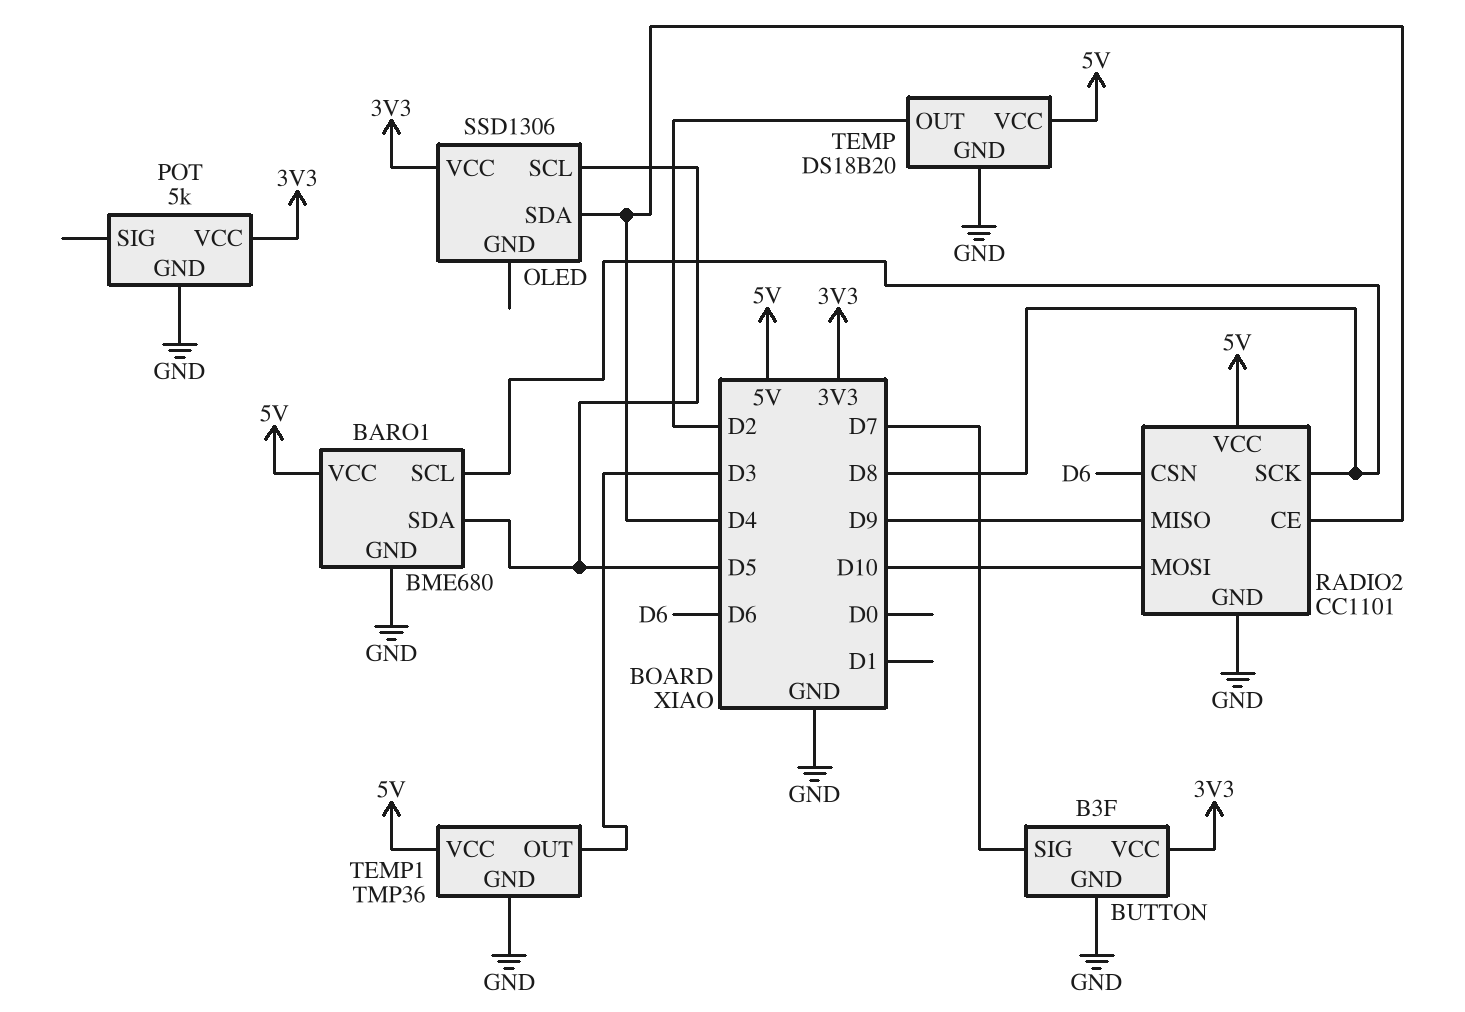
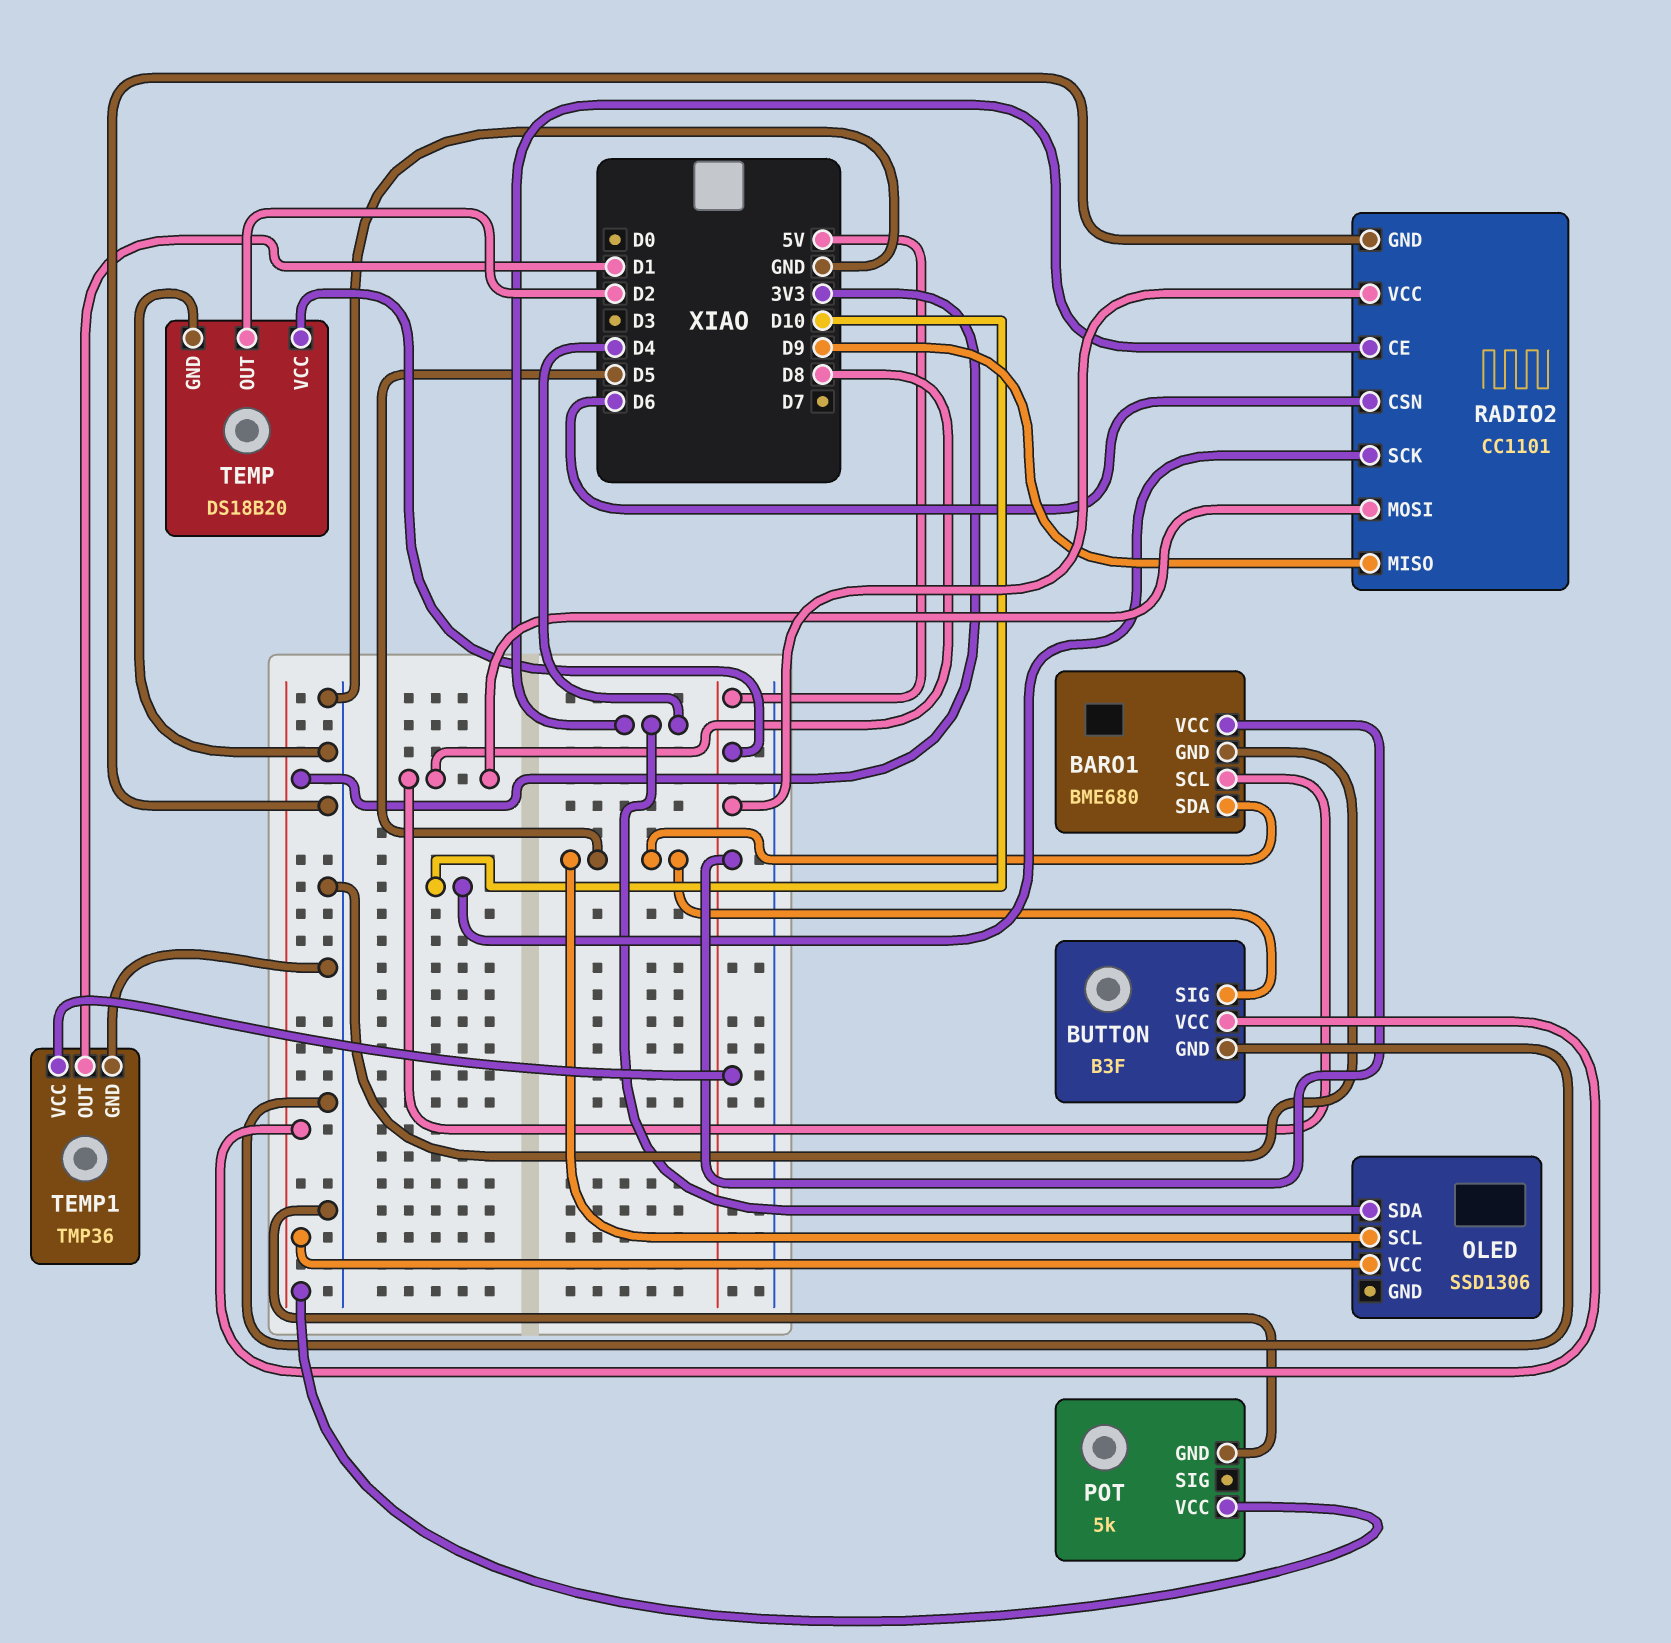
BUTTON pin SIG: D7 -> D5
RADIO2 pin MOSI: D10 -> D8
RADIO2 pin SCK: D8 -> D10
TEMP1 pin OUT: D3 -> D1

